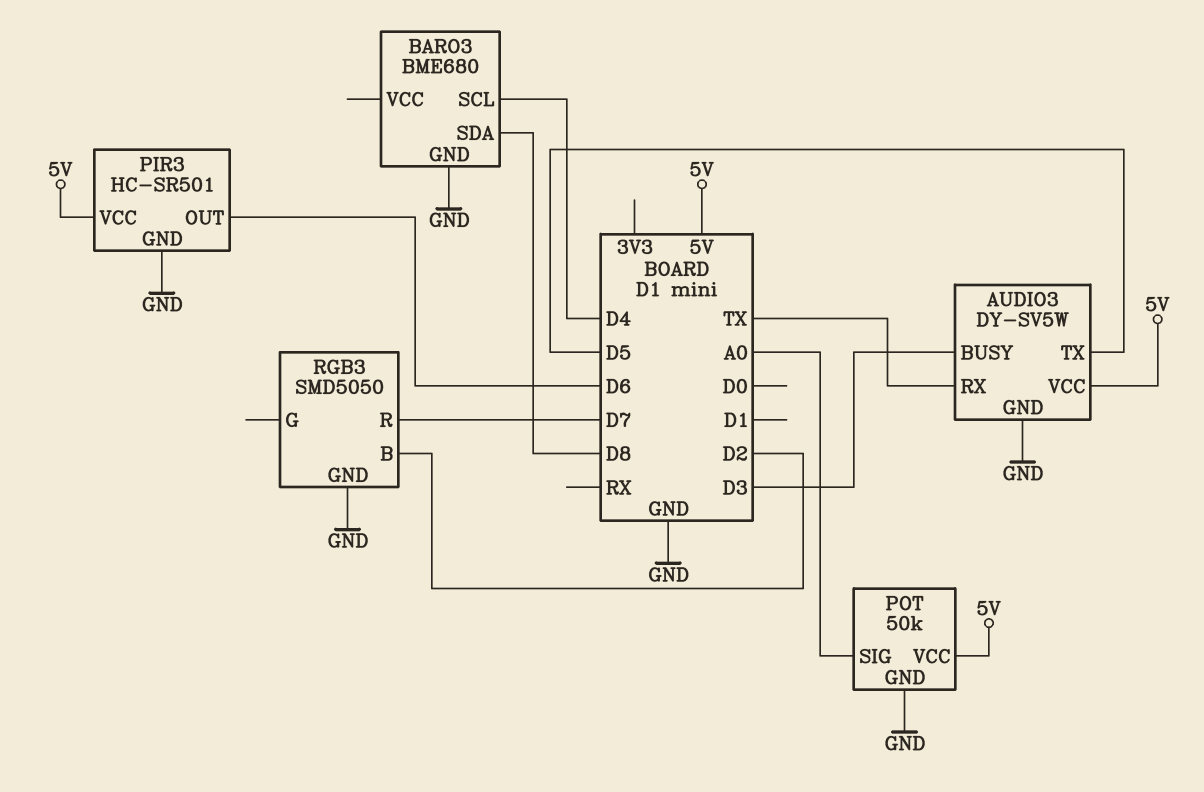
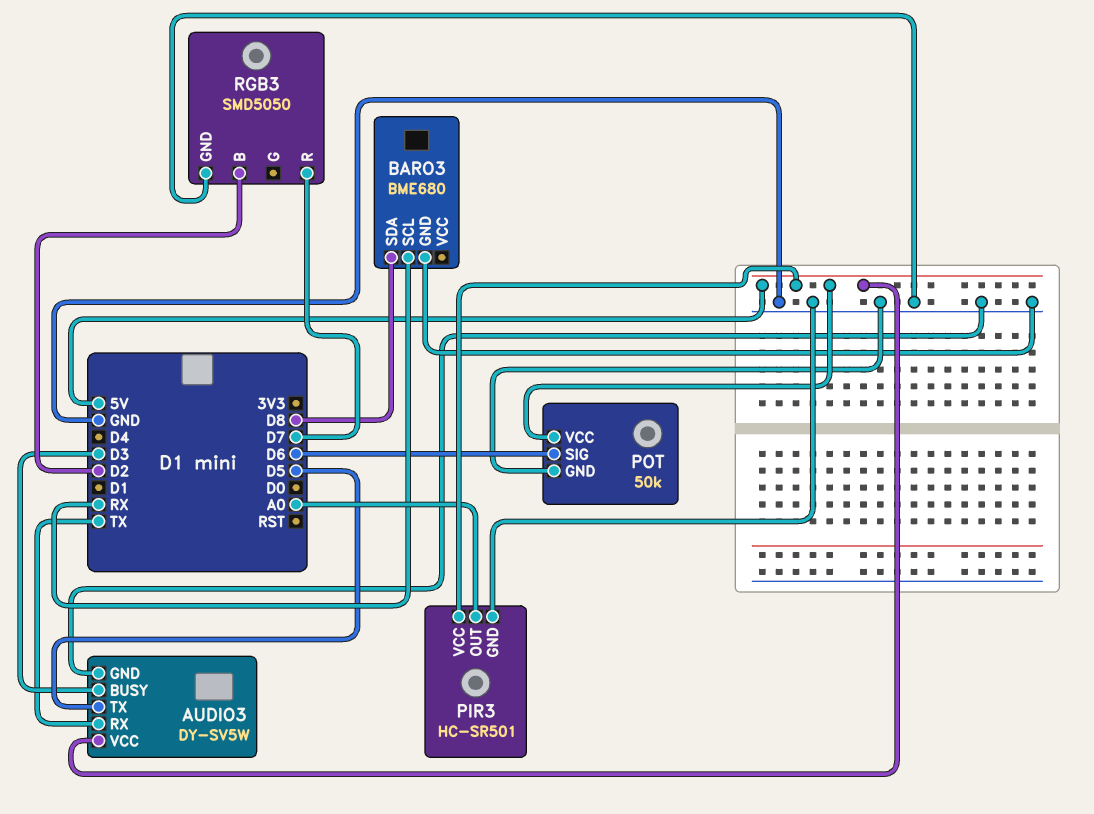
BARO3 pin SCL: D4 -> RX
PIR3 pin OUT: D6 -> A0
POT pin SIG: A0 -> D6

